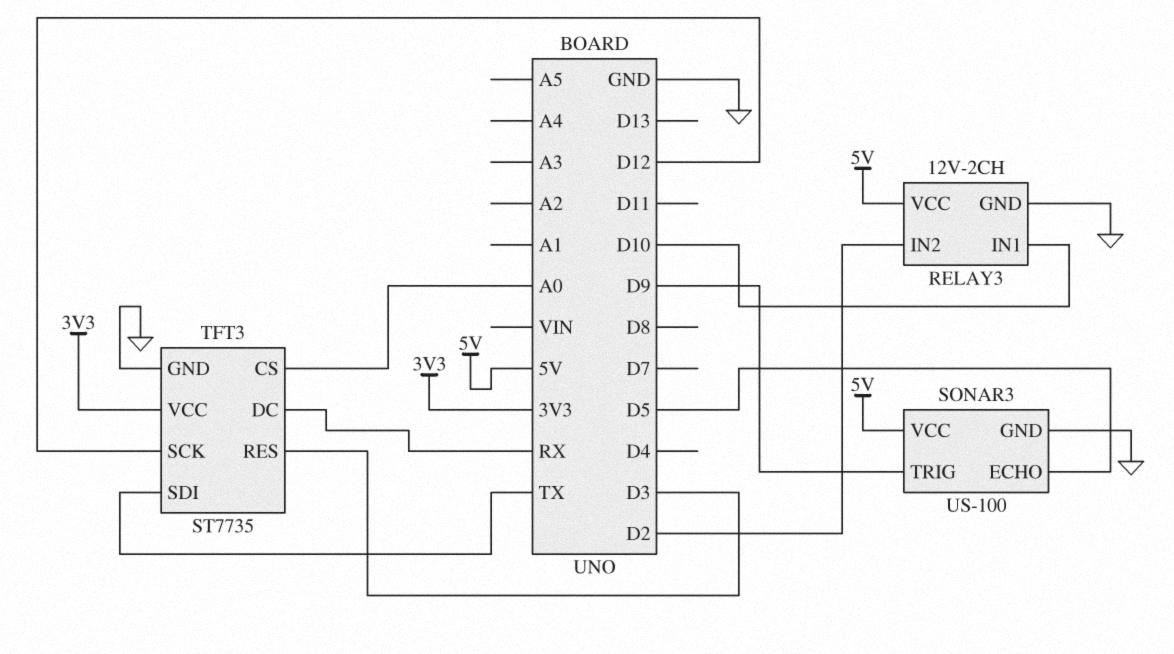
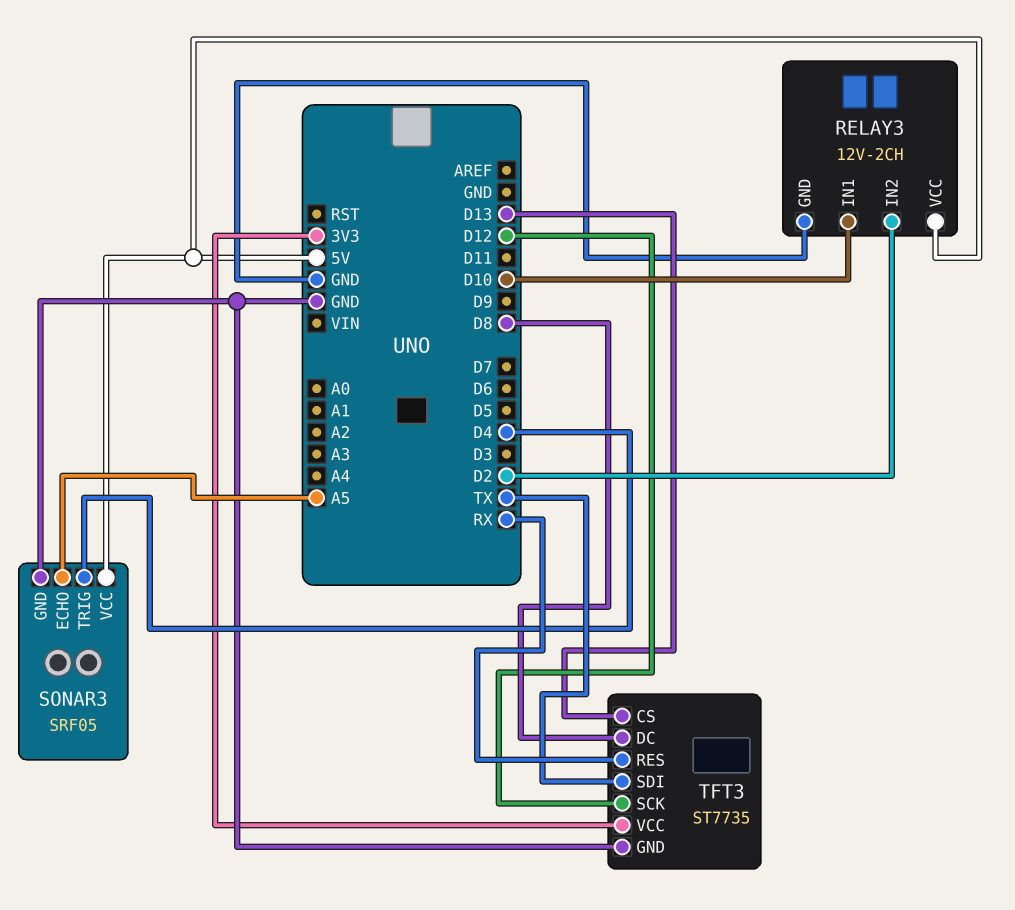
SONAR3: US-100 -> SRF05
SONAR3 pin ECHO: D5 -> A5
SONAR3 pin TRIG: D9 -> D4
TFT3 pin CS: A0 -> D13
TFT3 pin DC: RX -> D8
TFT3 pin RES: D3 -> RX

